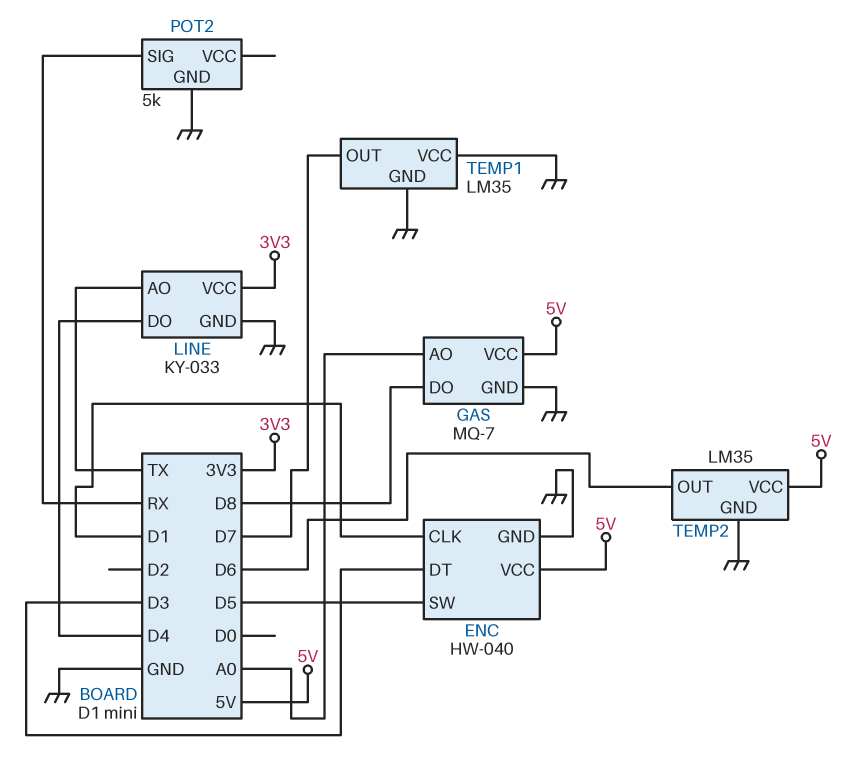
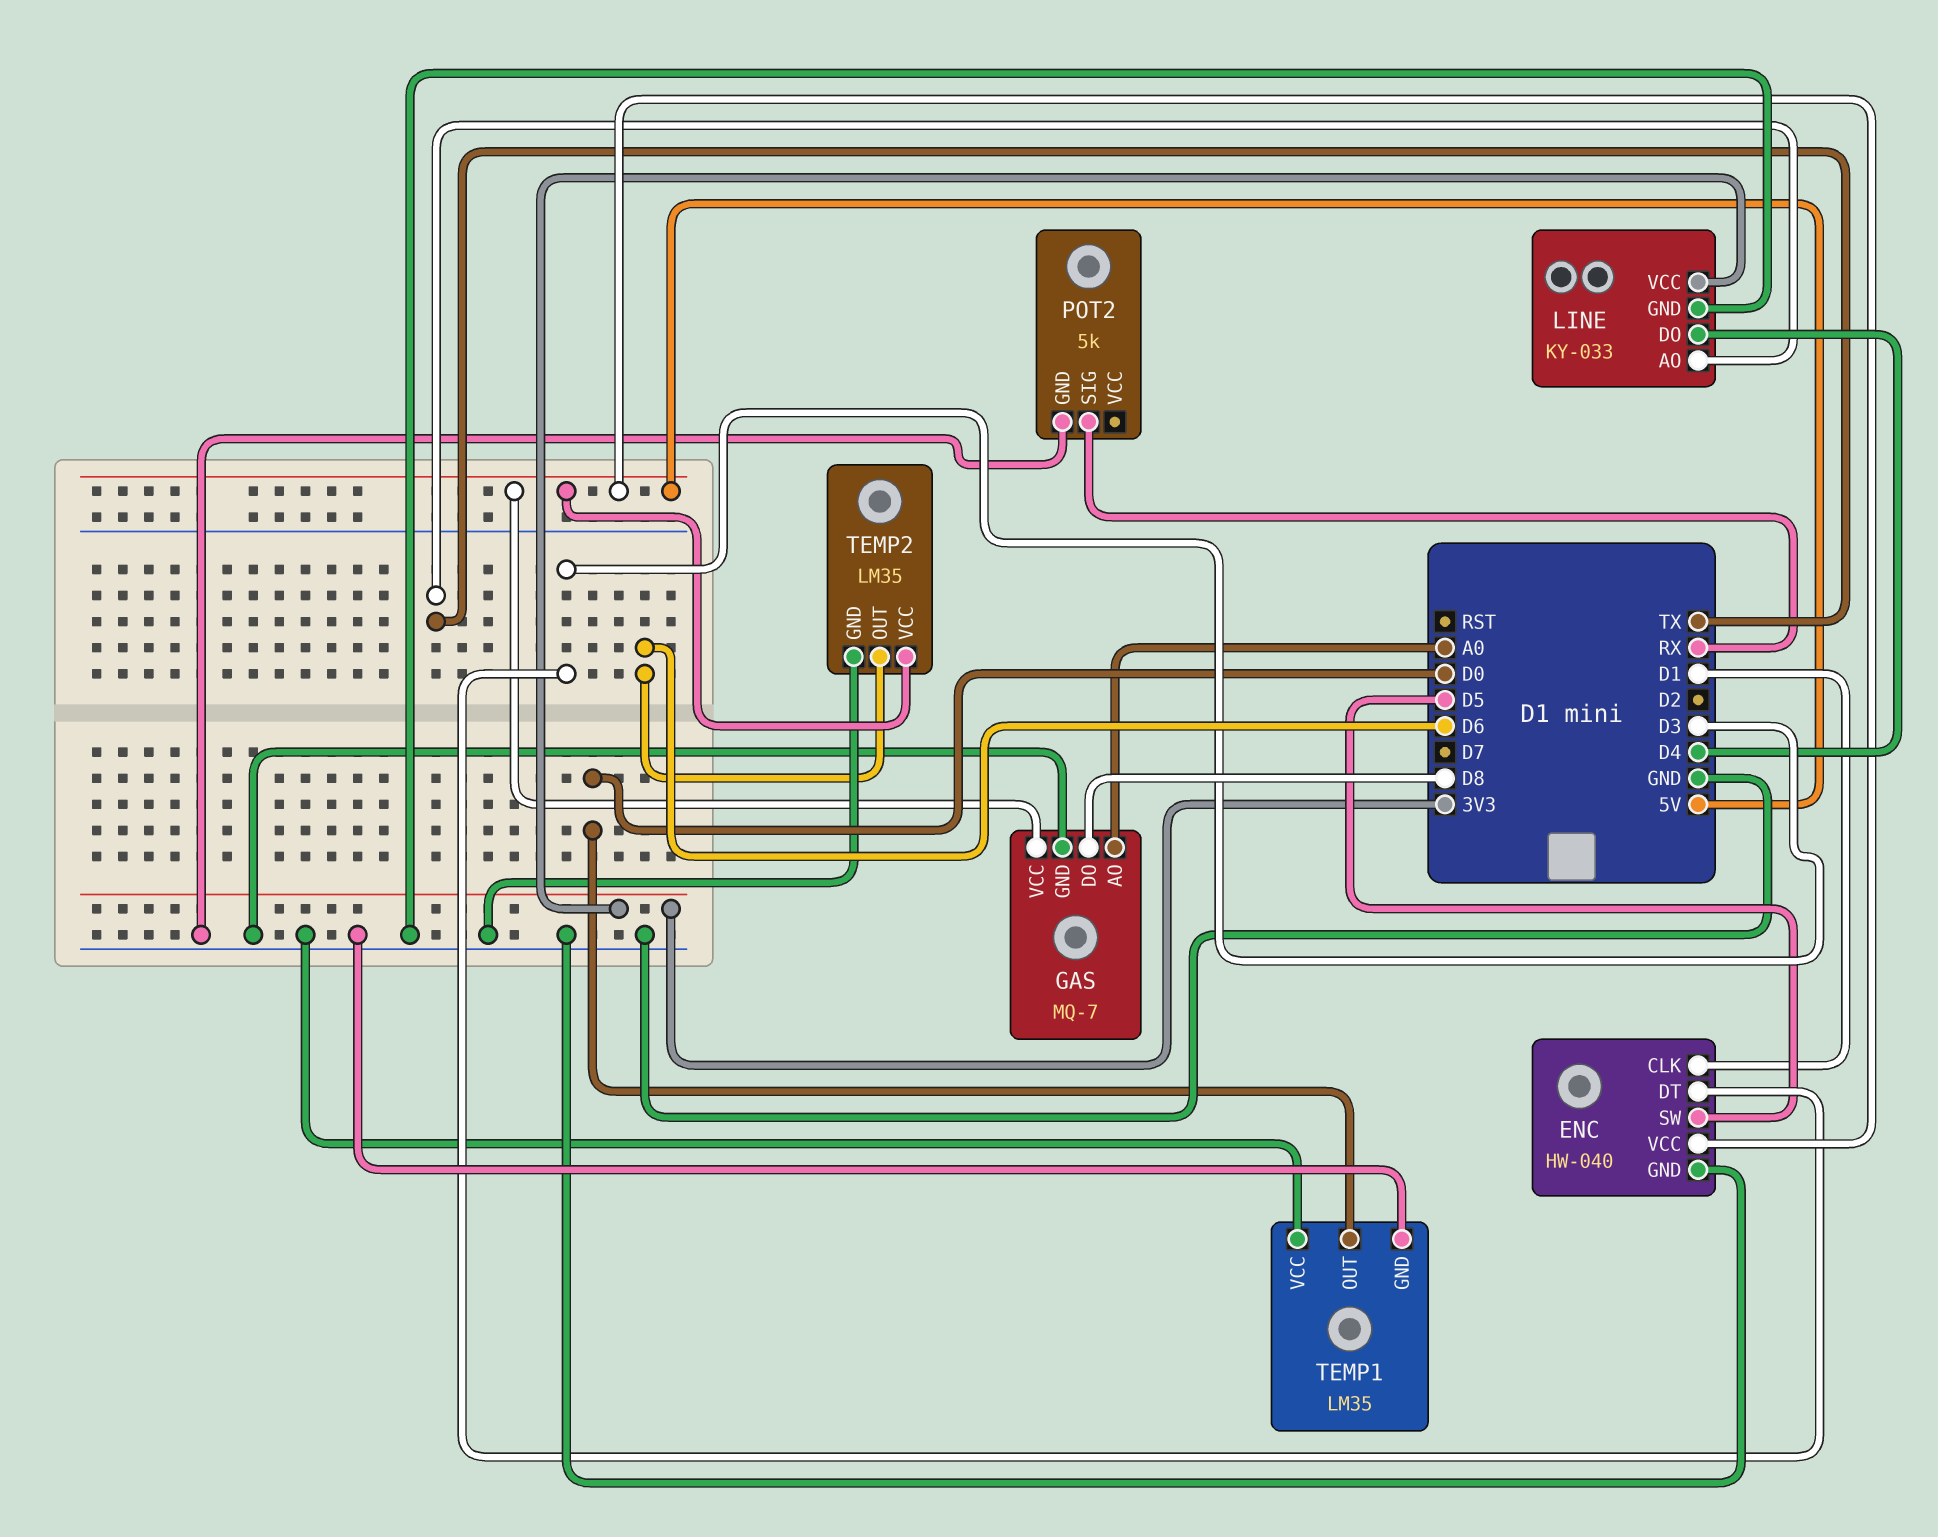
TEMP1 pin OUT: D7 -> D0

